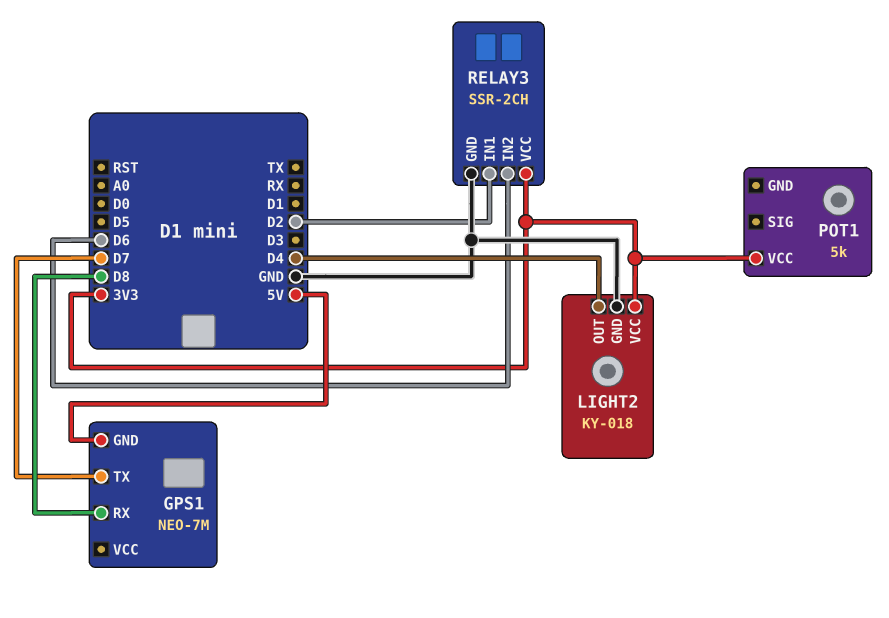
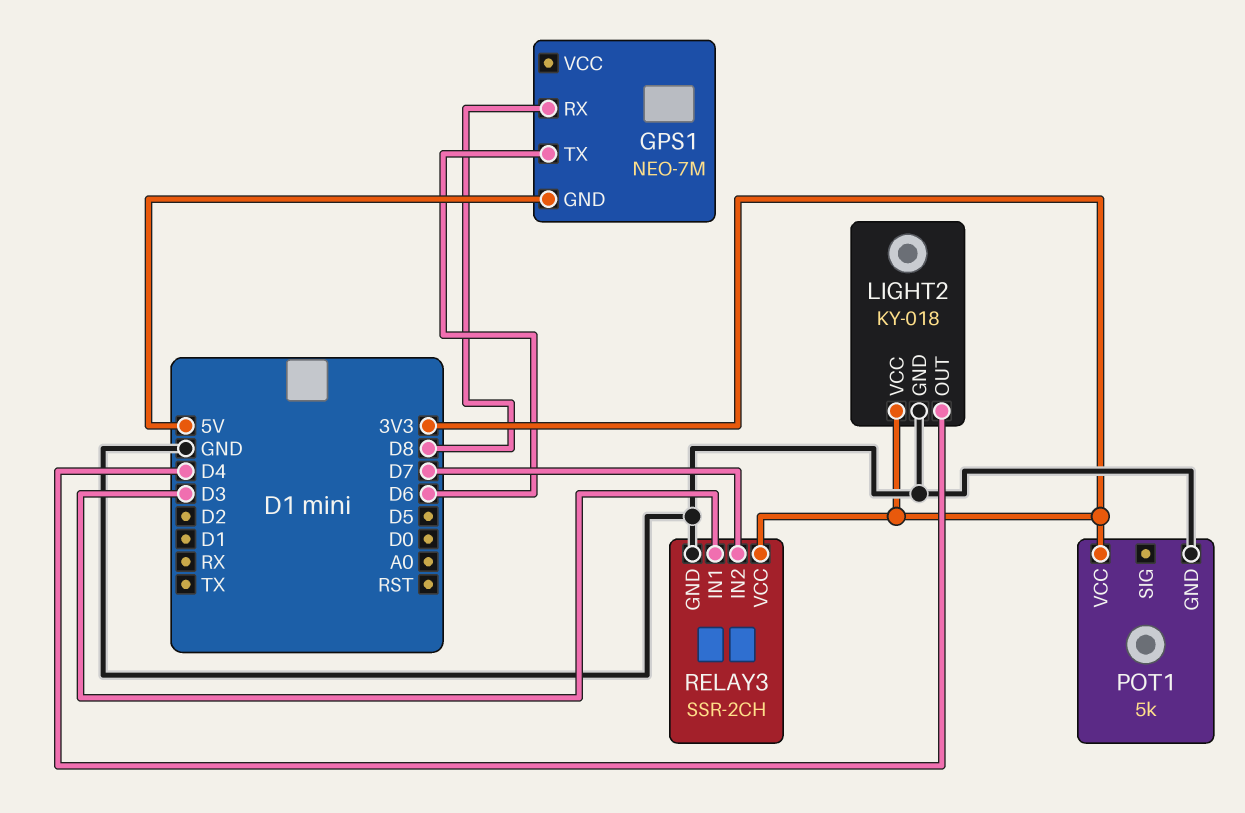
GPS1 pin TX: D7 -> D6
POT1 pin GND: none -> GND
RELAY3 pin IN1: D2 -> D3
RELAY3 pin IN2: D6 -> D7

